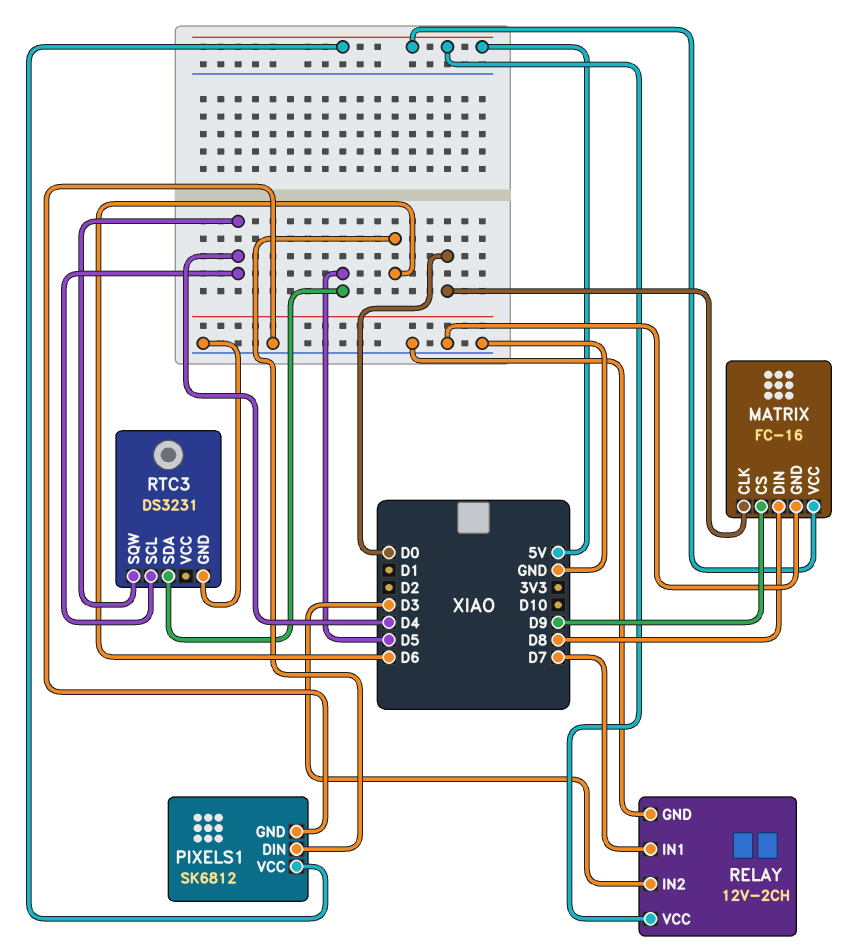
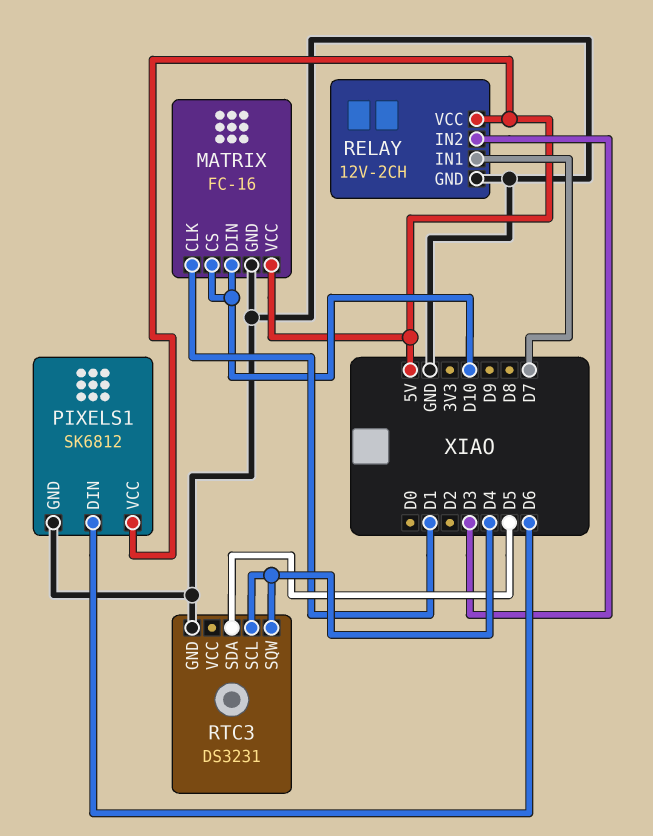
MATRIX pin CLK: D0 -> D1
MATRIX pin CS: D9 -> D10
MATRIX pin DIN: D8 -> D10

